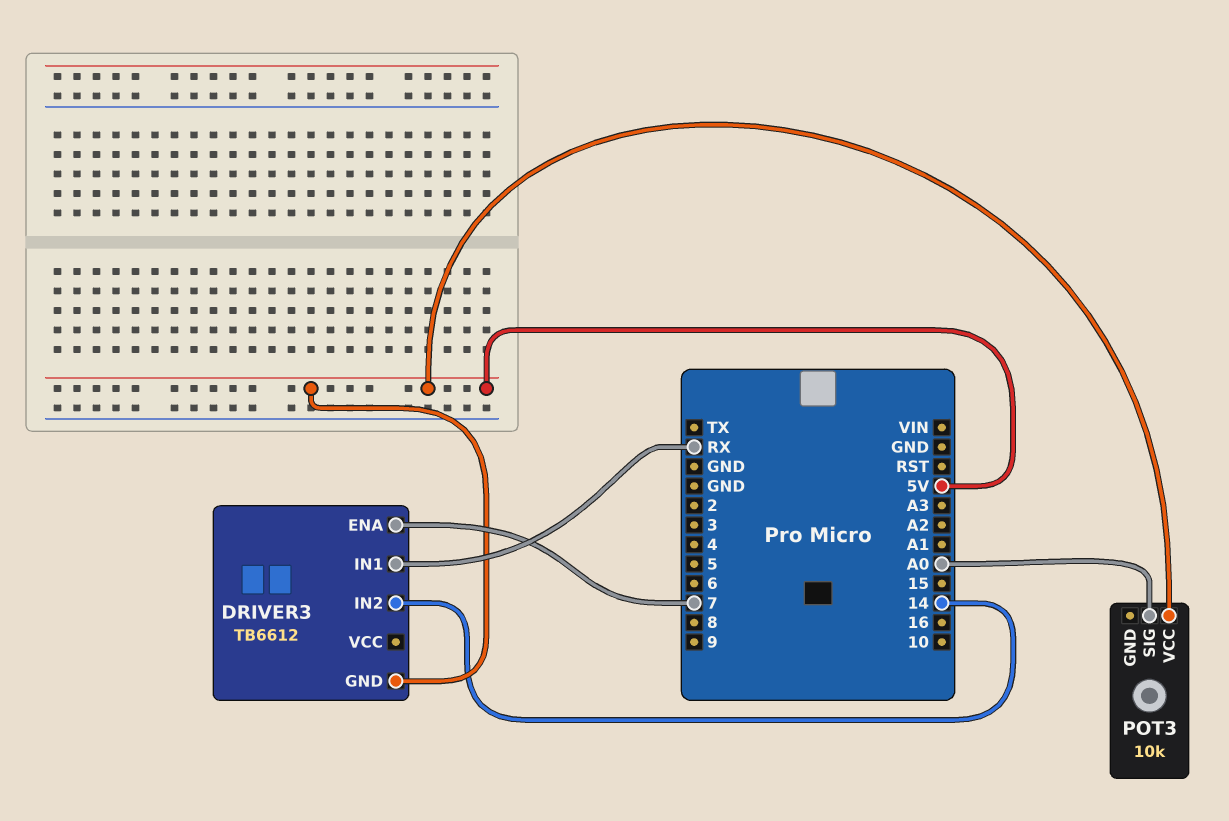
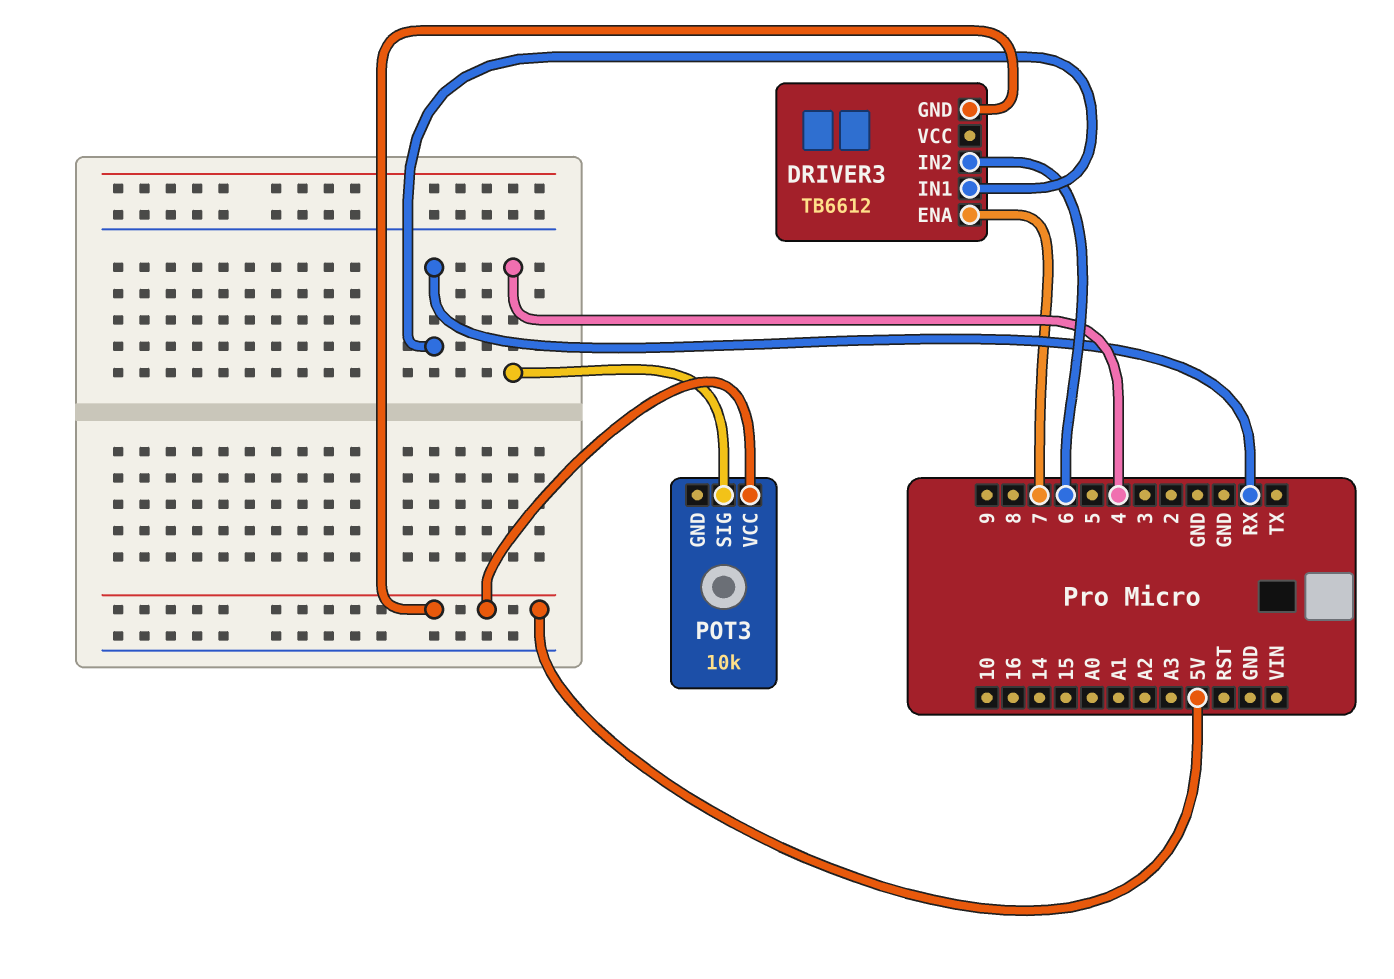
DRIVER3 pin IN2: 14 -> 6
POT3 pin SIG: A0 -> 4

